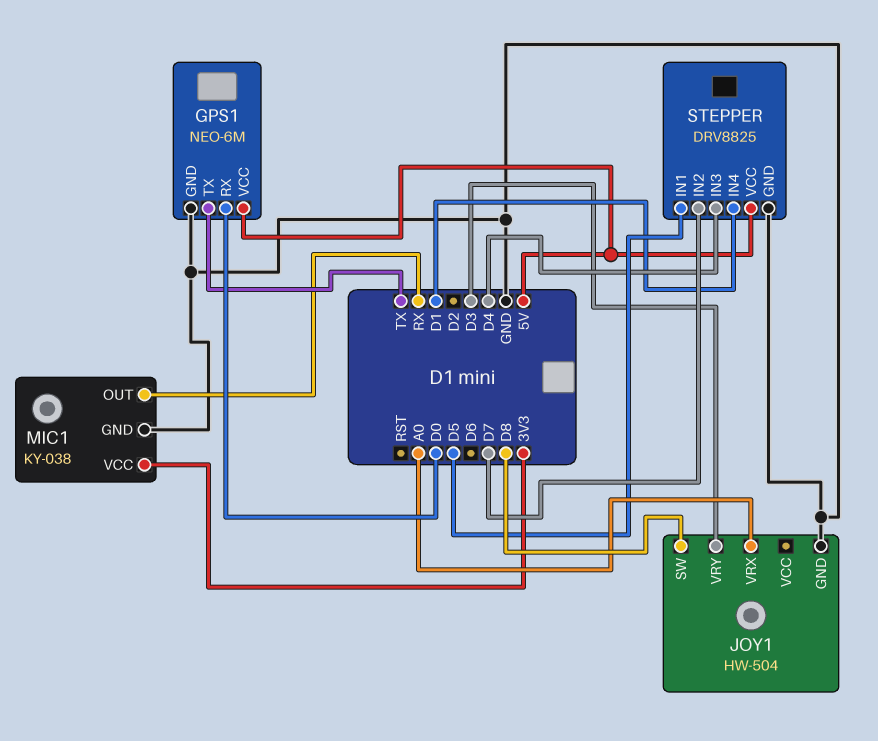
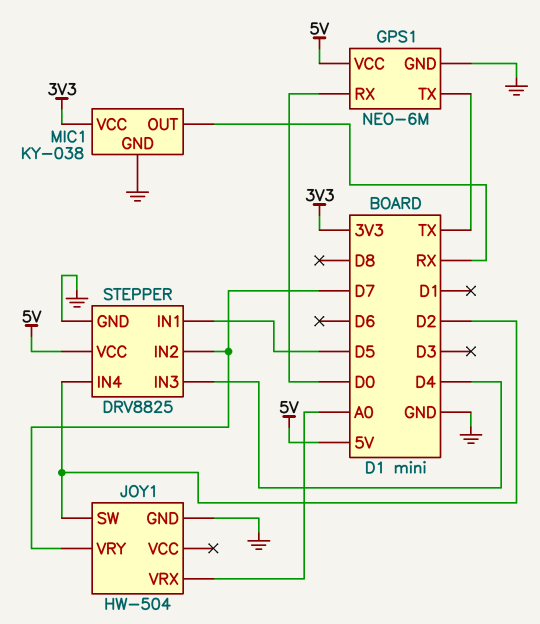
JOY1 pin SW: D8 -> D2
JOY1 pin VRY: D3 -> D7
STEPPER pin IN4: D1 -> D2

